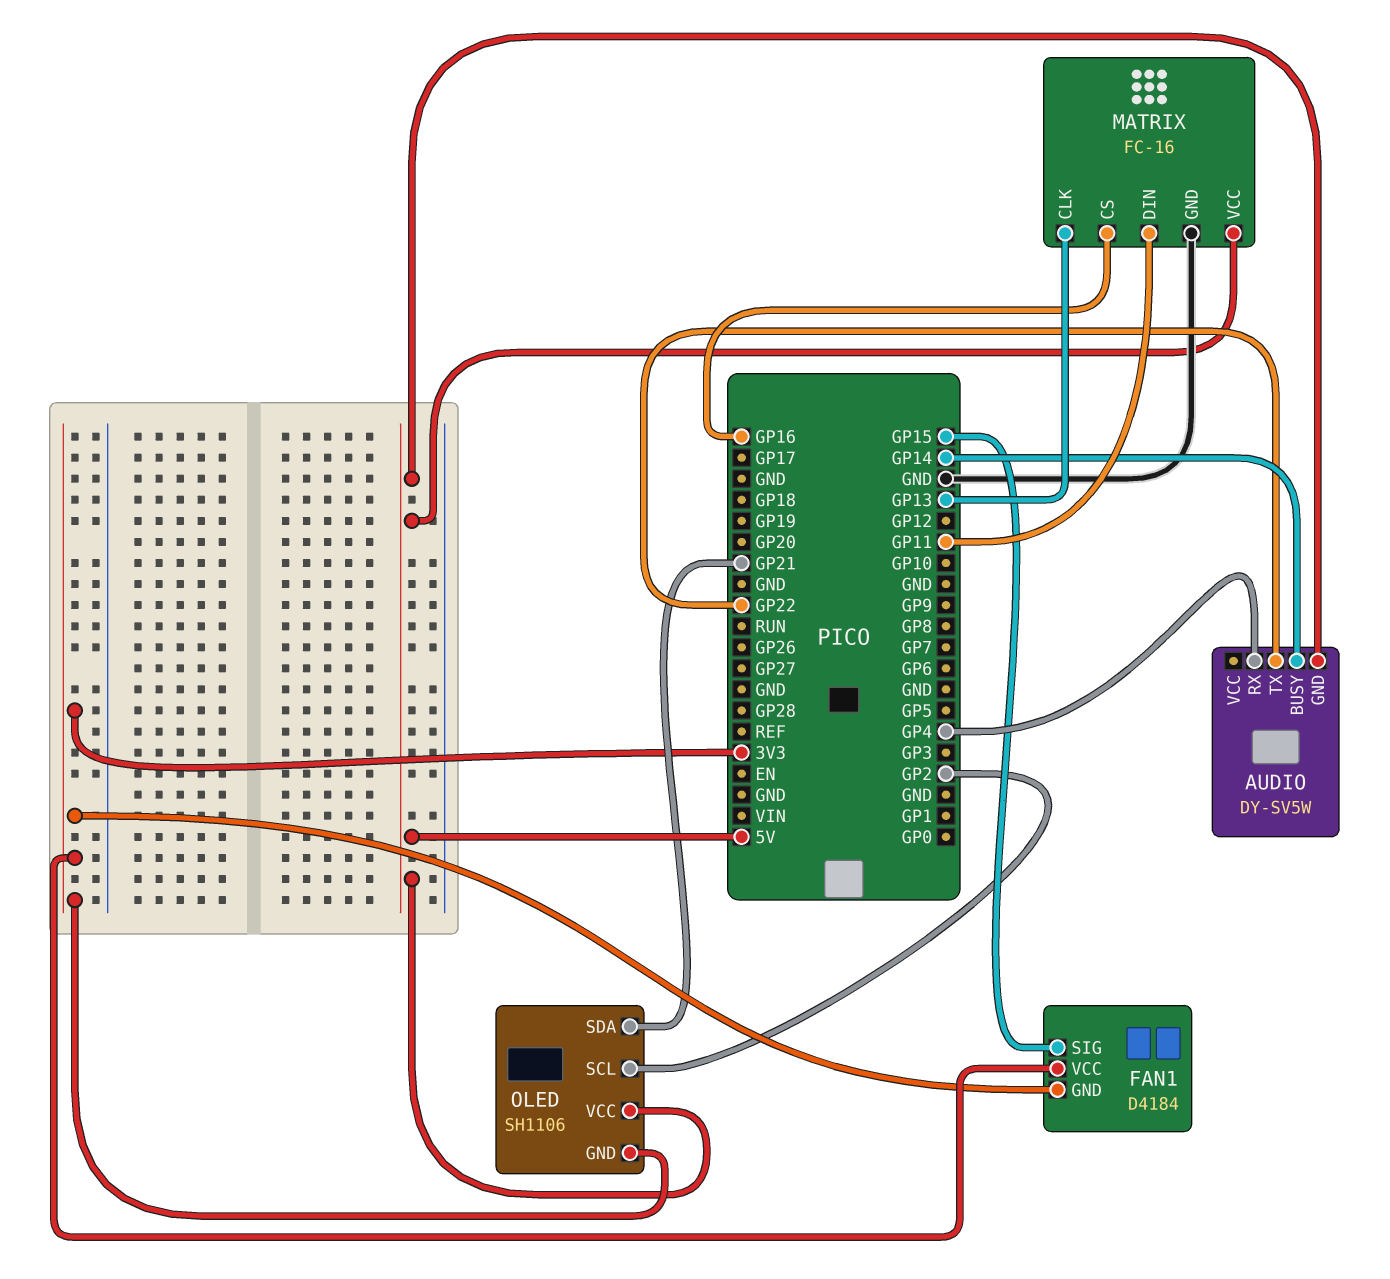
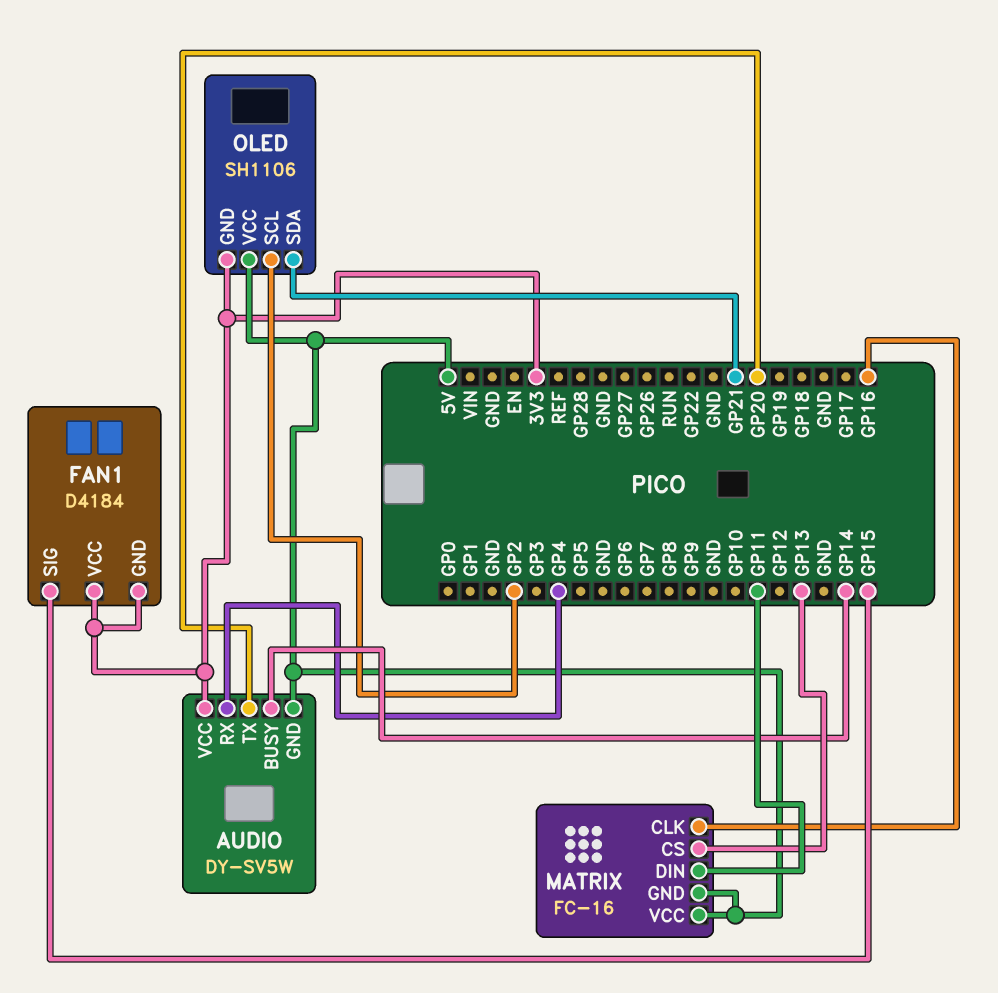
AUDIO pin TX: GP22 -> GP20
AUDIO pin VCC: none -> 3V3
MATRIX pin CLK: GP13 -> GP16
MATRIX pin CS: GP16 -> GP13
MATRIX pin GND: GND -> 5V

